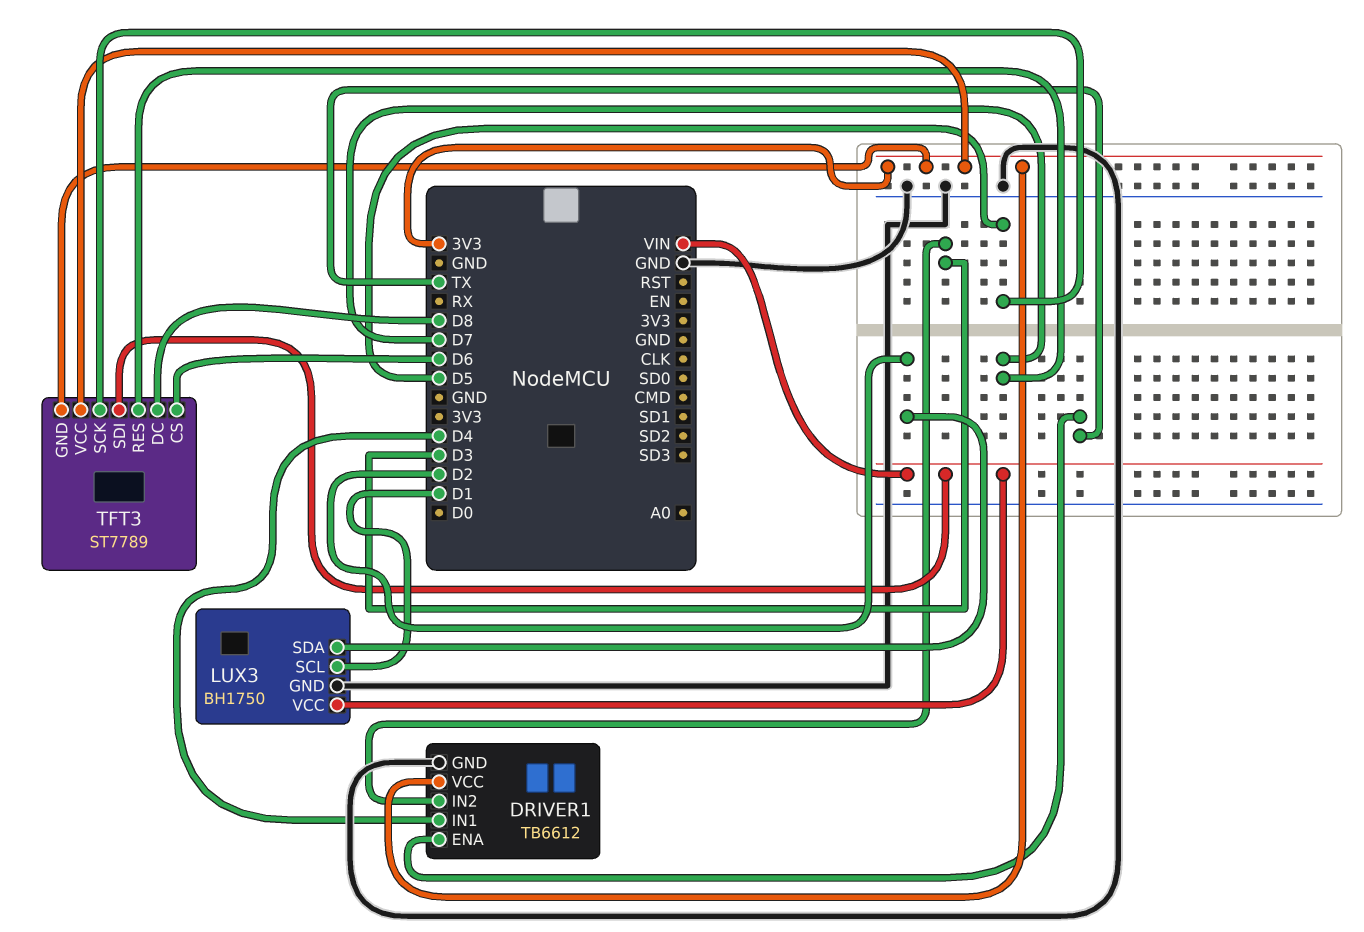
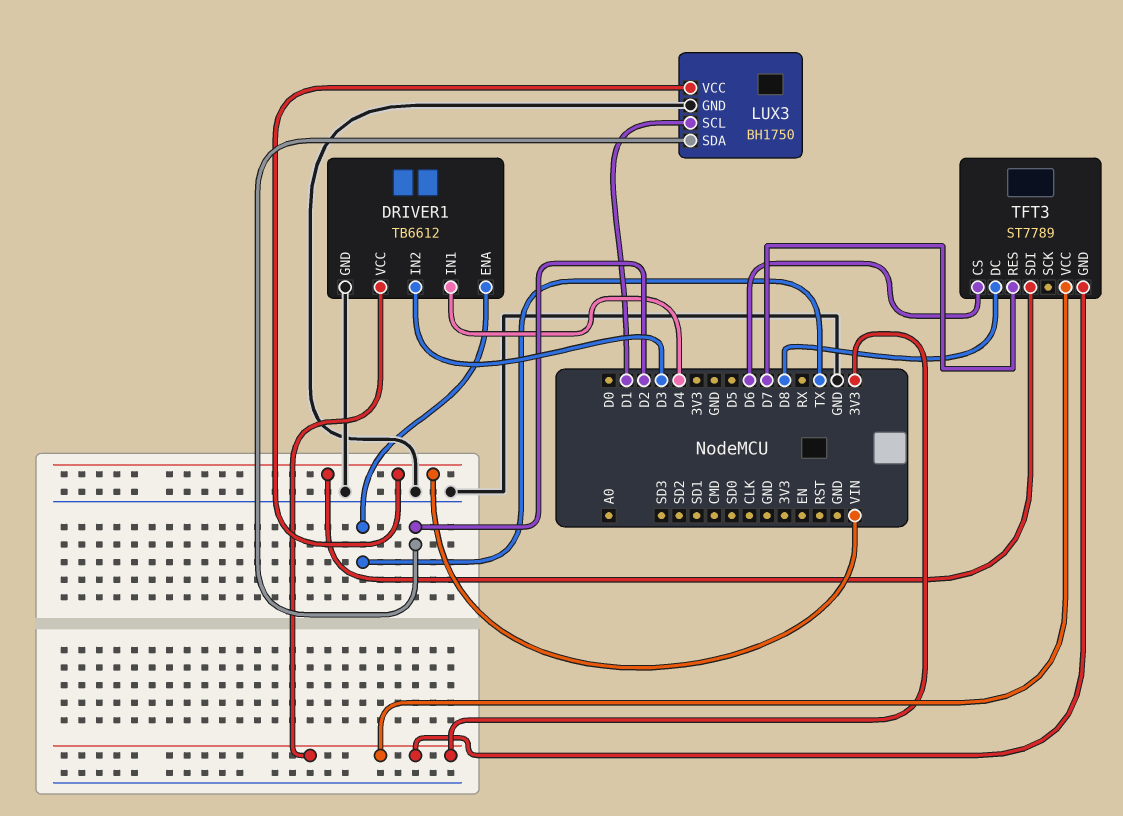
TFT3 pin SCK: D5 -> none

